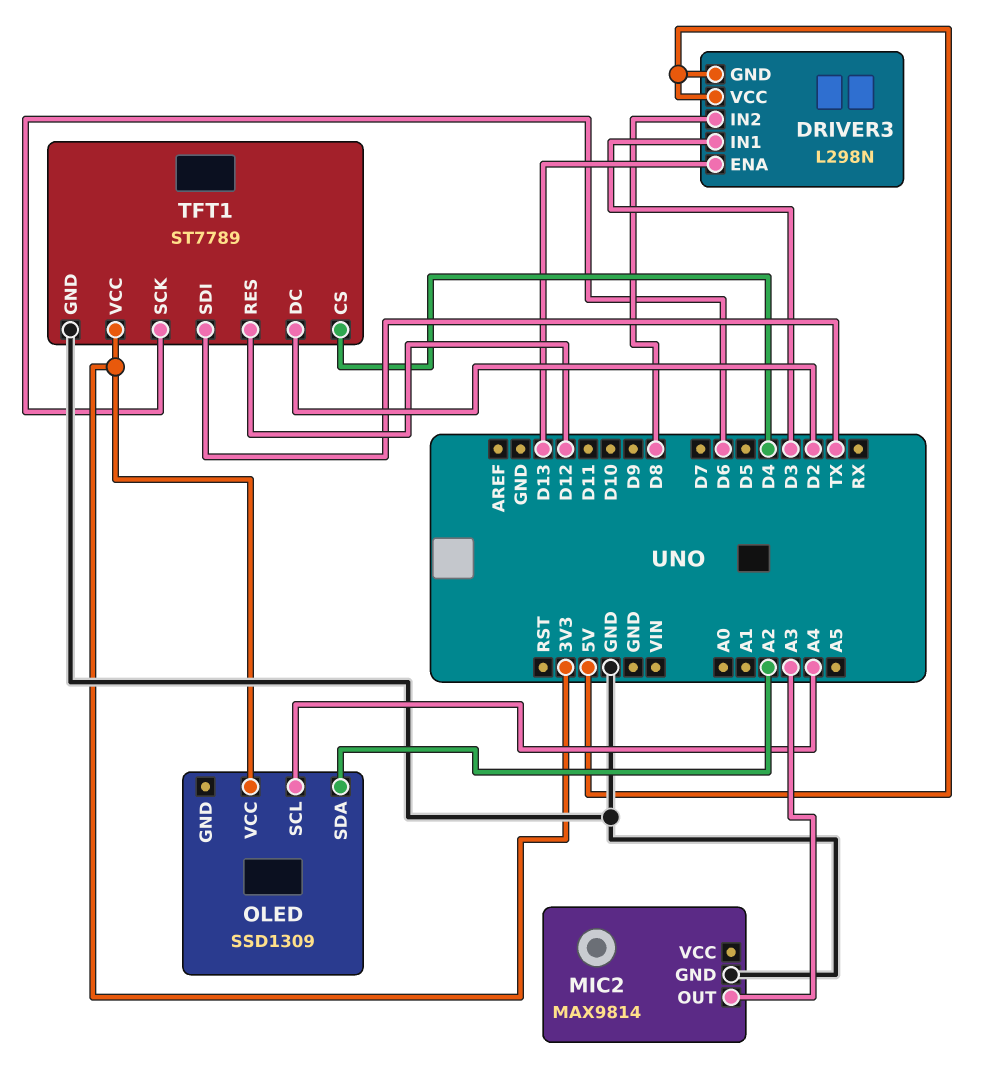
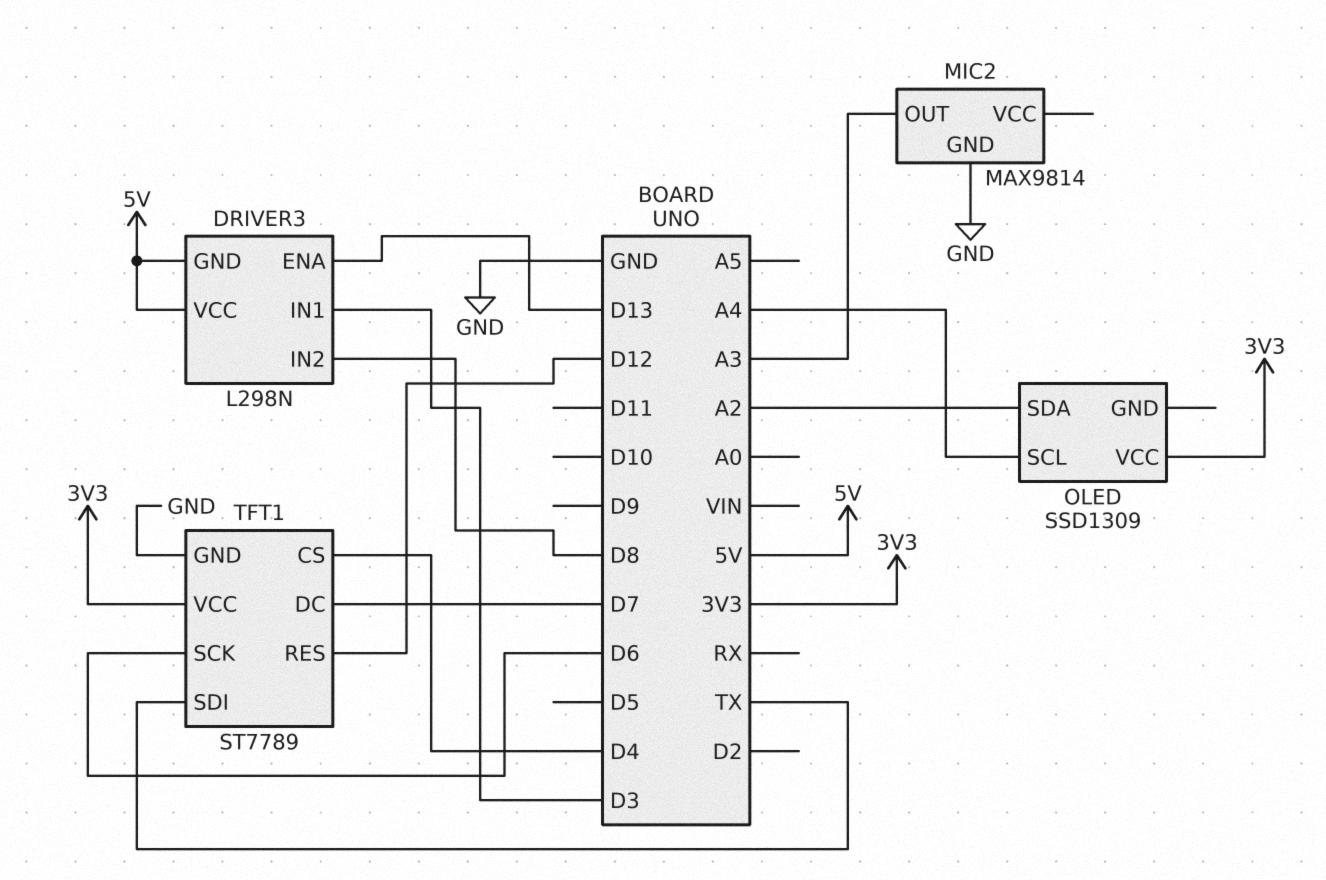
TFT1 pin DC: D2 -> D7

